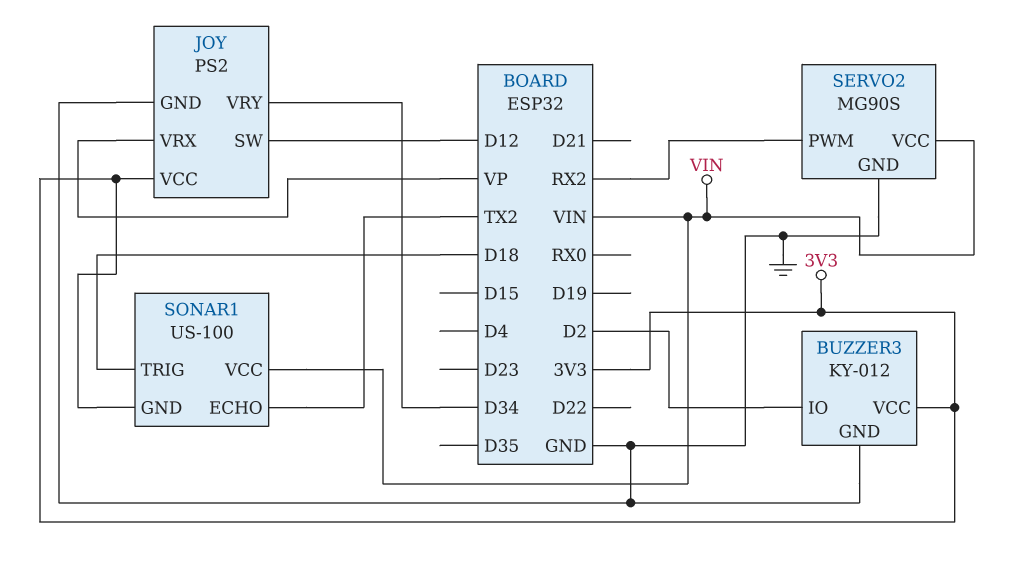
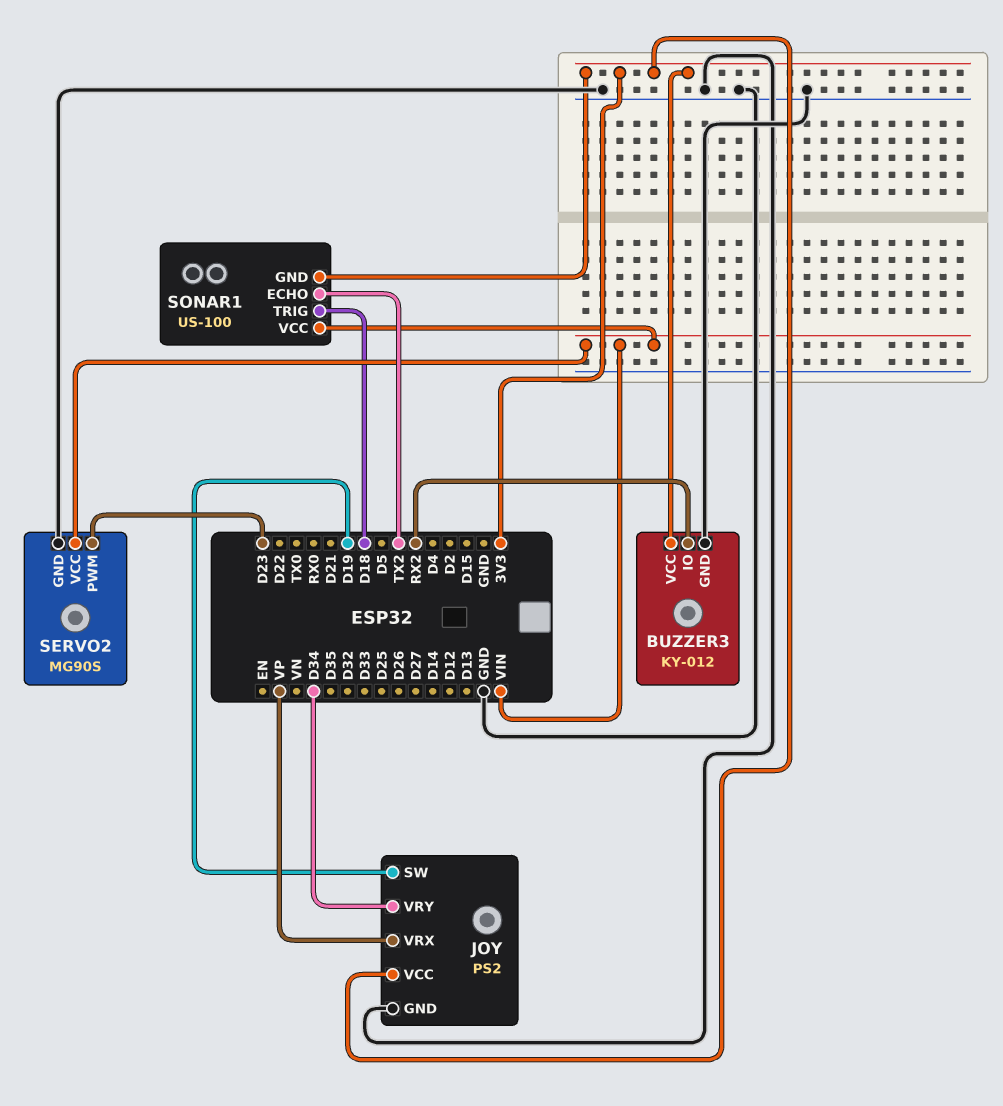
BUZZER3 pin IO: D2 -> RX2
JOY pin SW: D12 -> D19
SERVO2 pin PWM: RX2 -> D23

